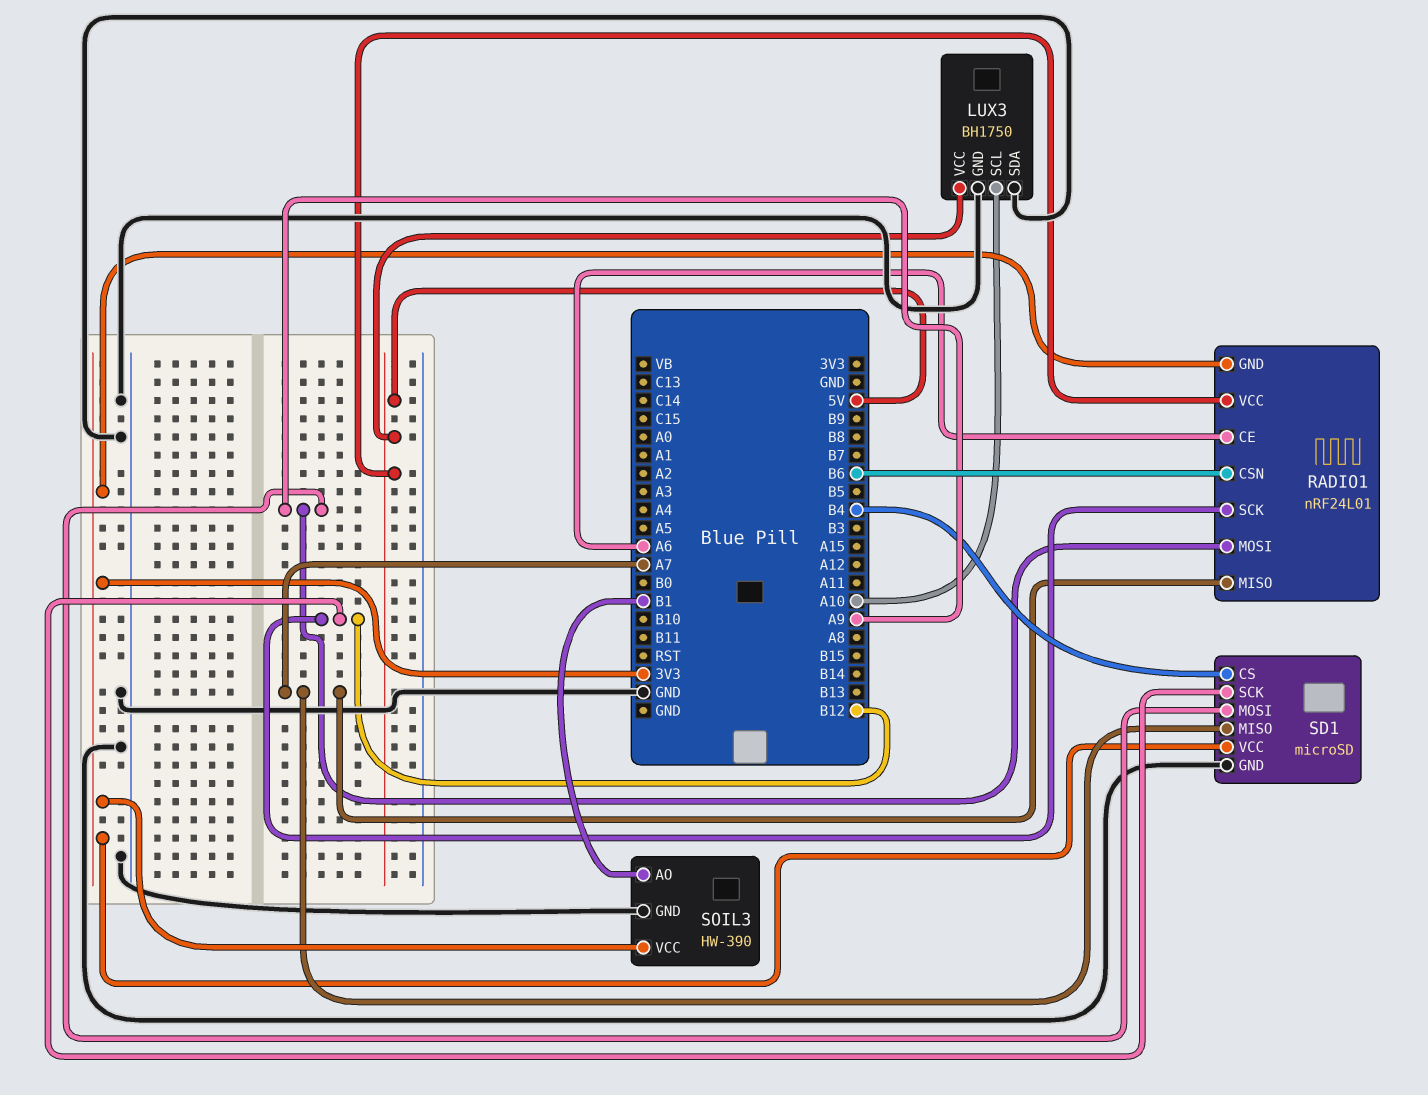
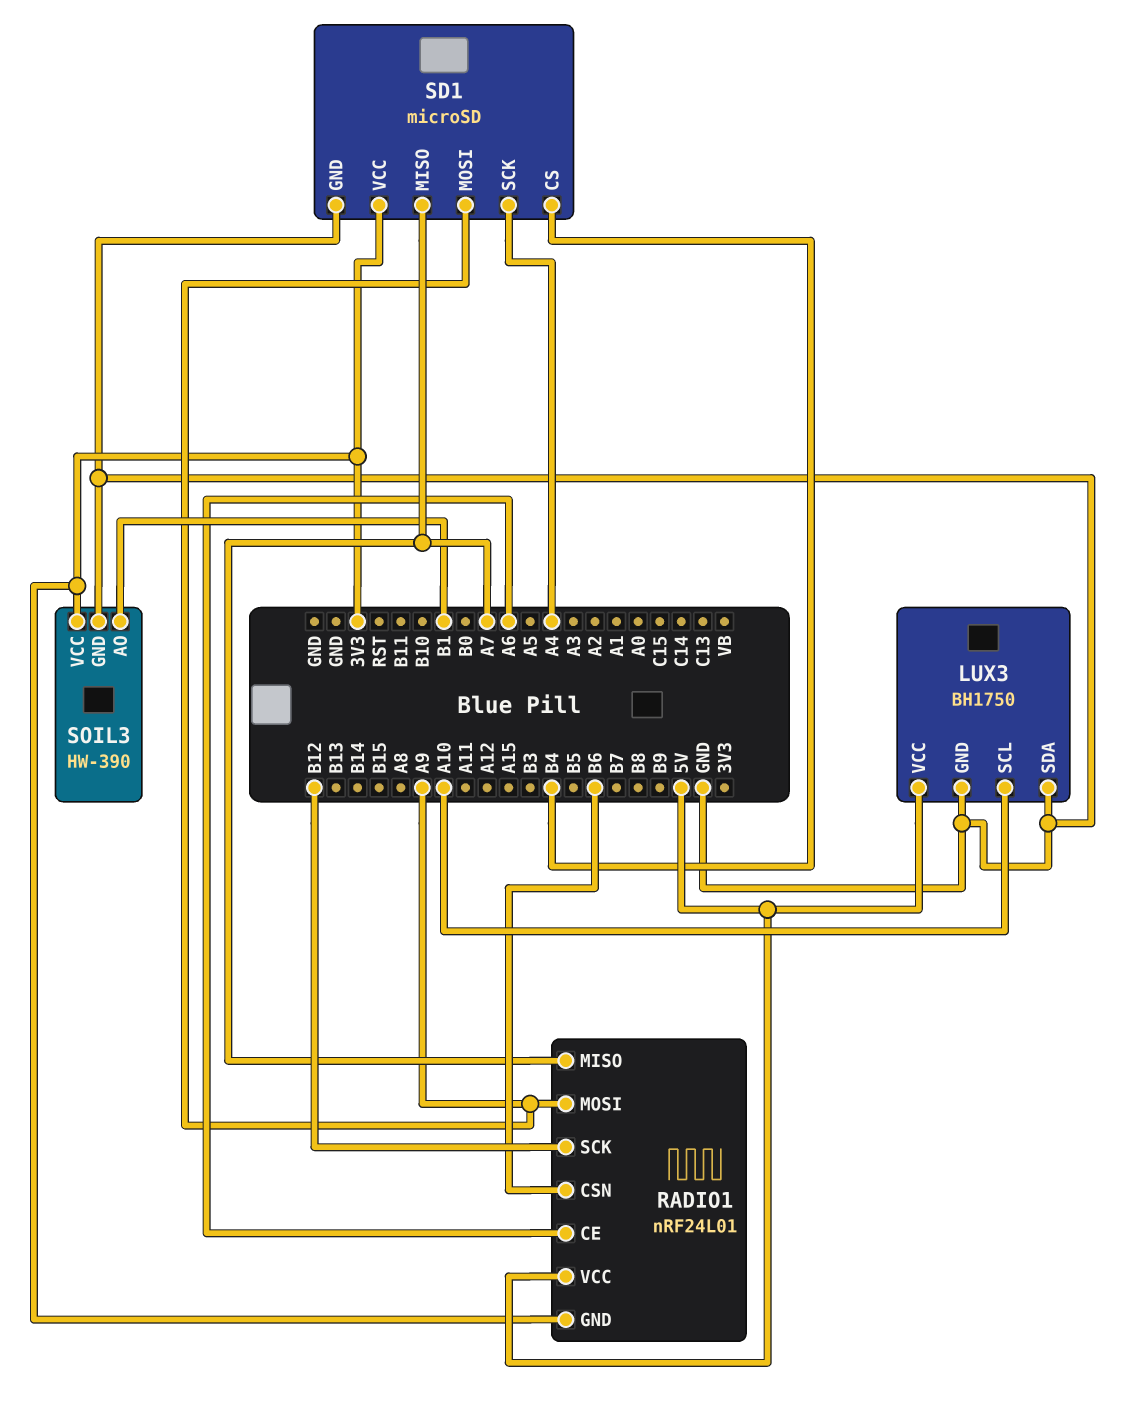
SD1 pin SCK: B12 -> A4

